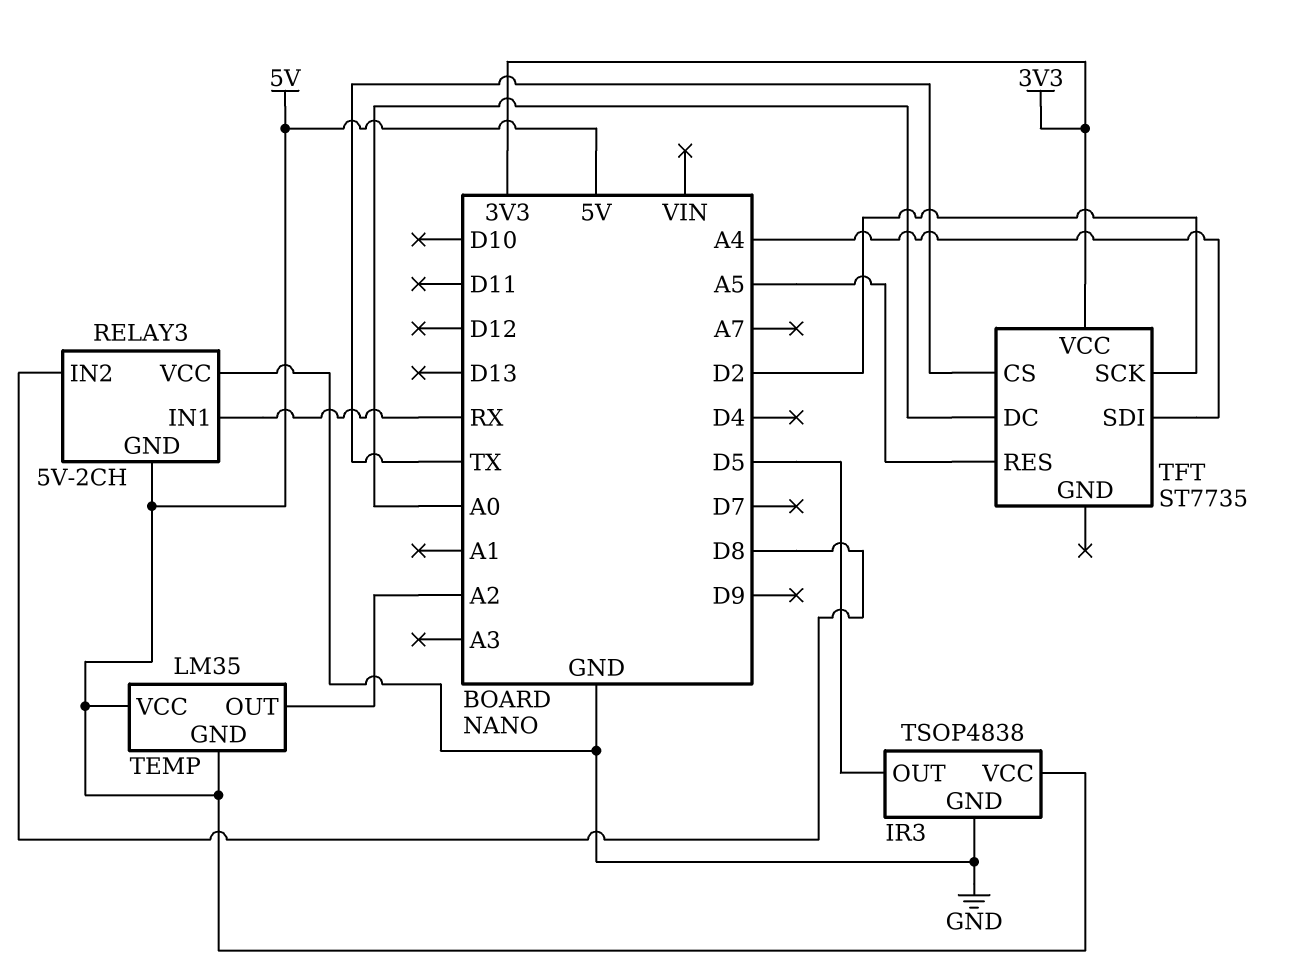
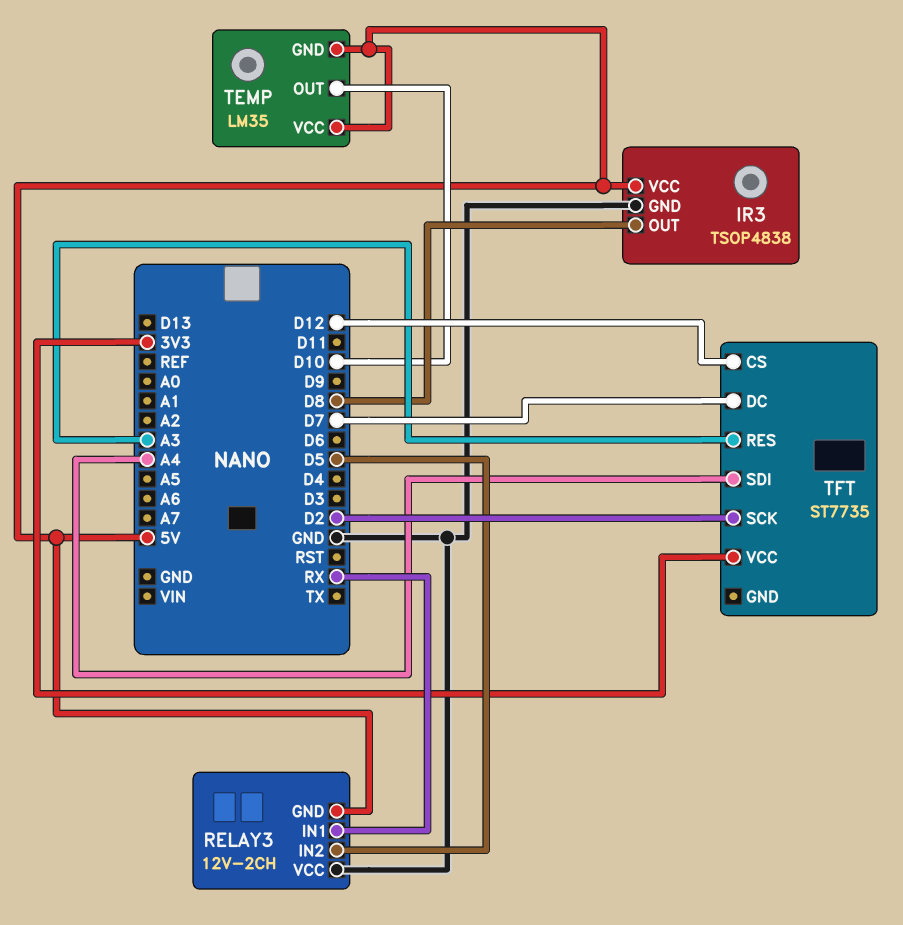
IR3 pin OUT: D5 -> D8
RELAY3: 5V-2CH -> 12V-2CH
RELAY3 pin IN2: D8 -> D5
TEMP pin OUT: A2 -> D10
TFT pin CS: TX -> D12
TFT pin DC: A0 -> D7
TFT pin RES: A5 -> A3

